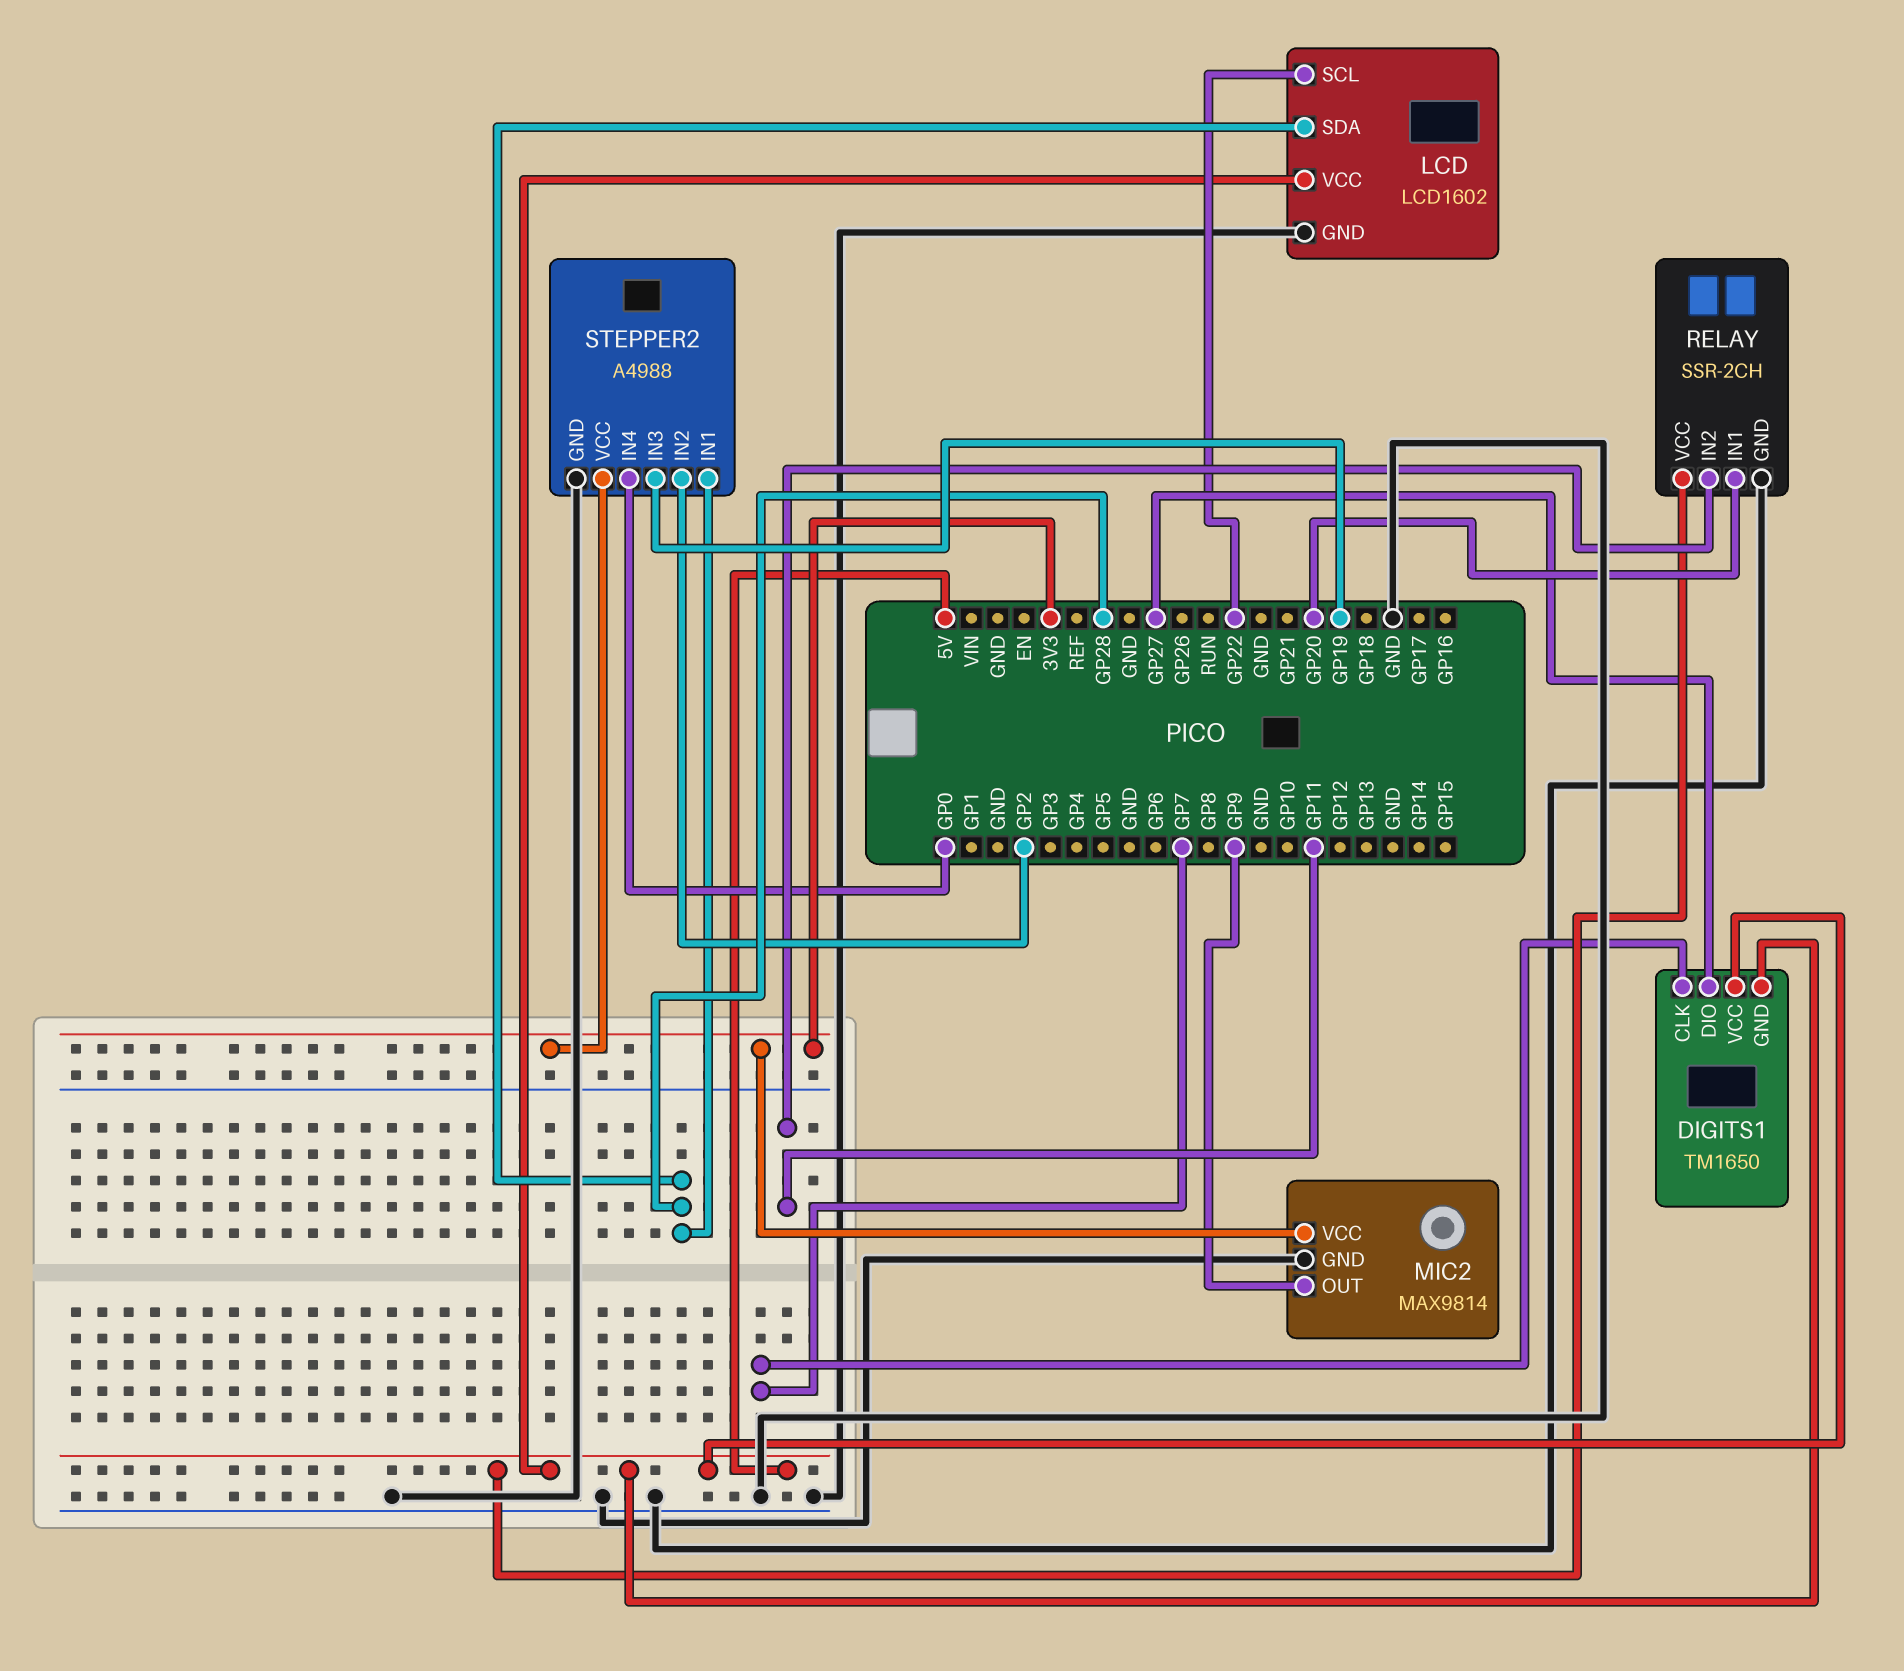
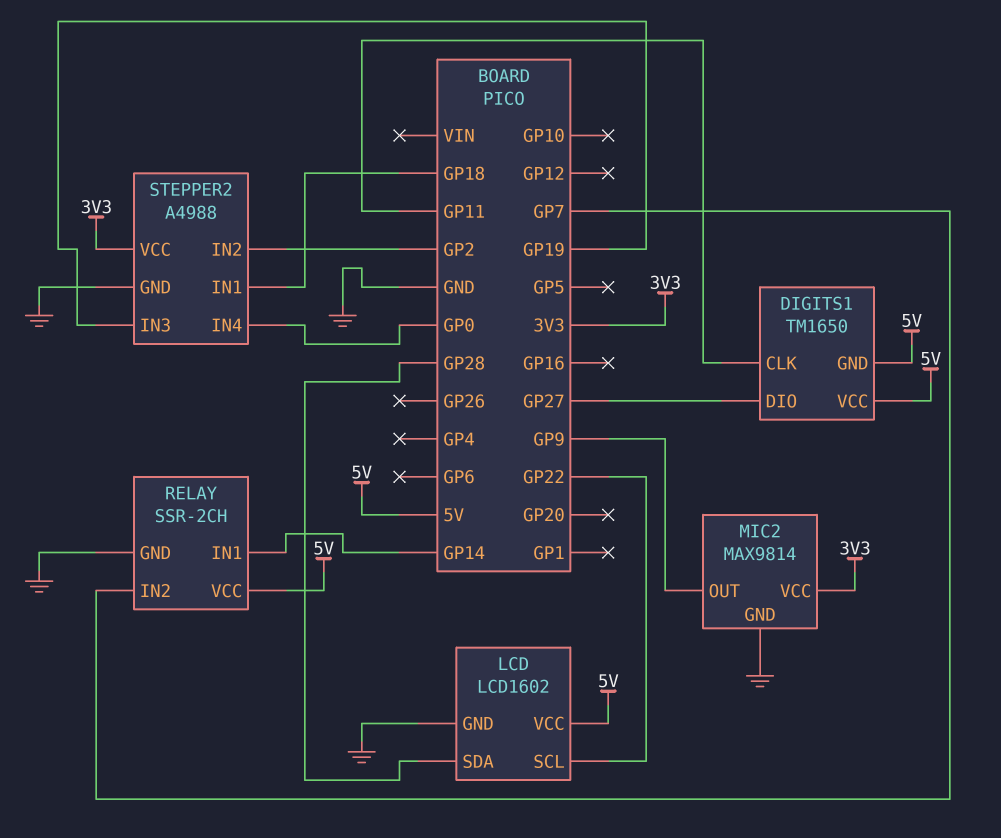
DIGITS1 pin CLK: GP7 -> GP11
RELAY pin IN1: GP20 -> GP14
RELAY pin IN2: GP11 -> GP7
STEPPER2 pin IN1: GP28 -> GP18

